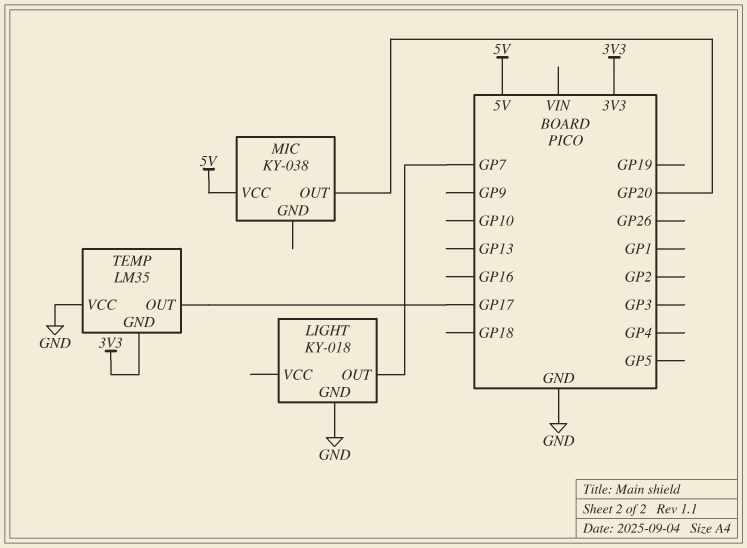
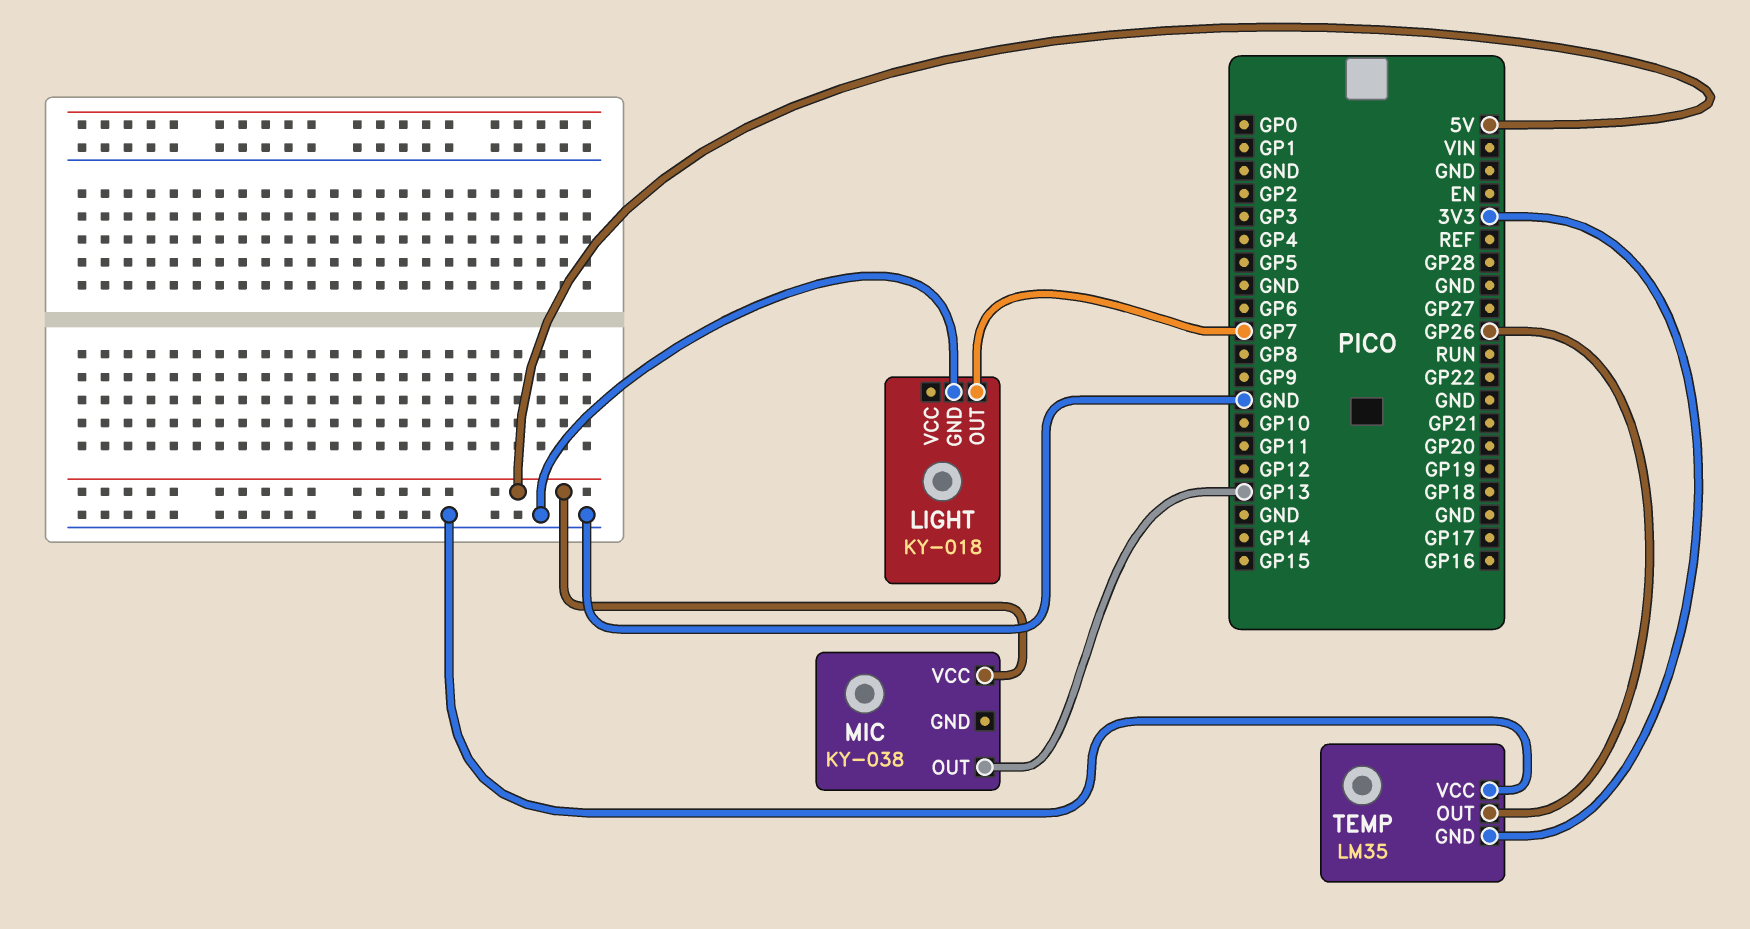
MIC pin OUT: GP20 -> GP13
TEMP pin OUT: GP17 -> GP26

